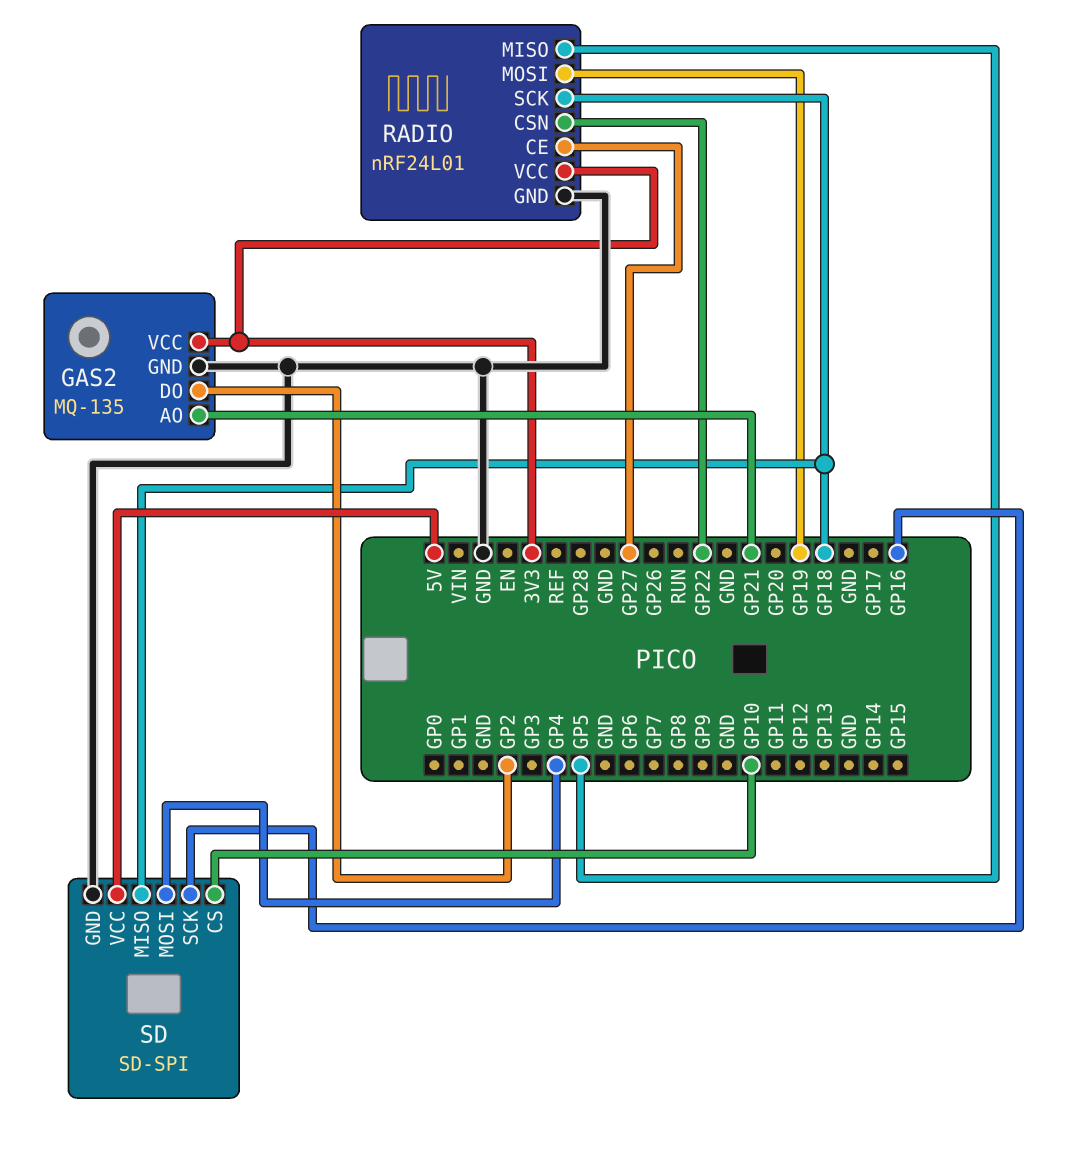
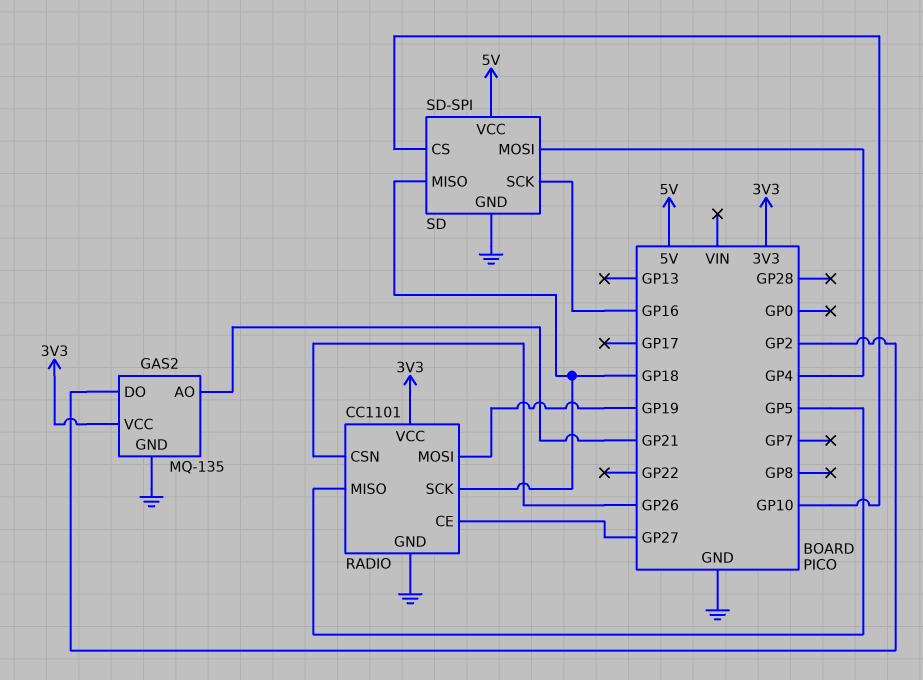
RADIO: nRF24L01 -> CC1101
RADIO pin CSN: GP22 -> GP26

